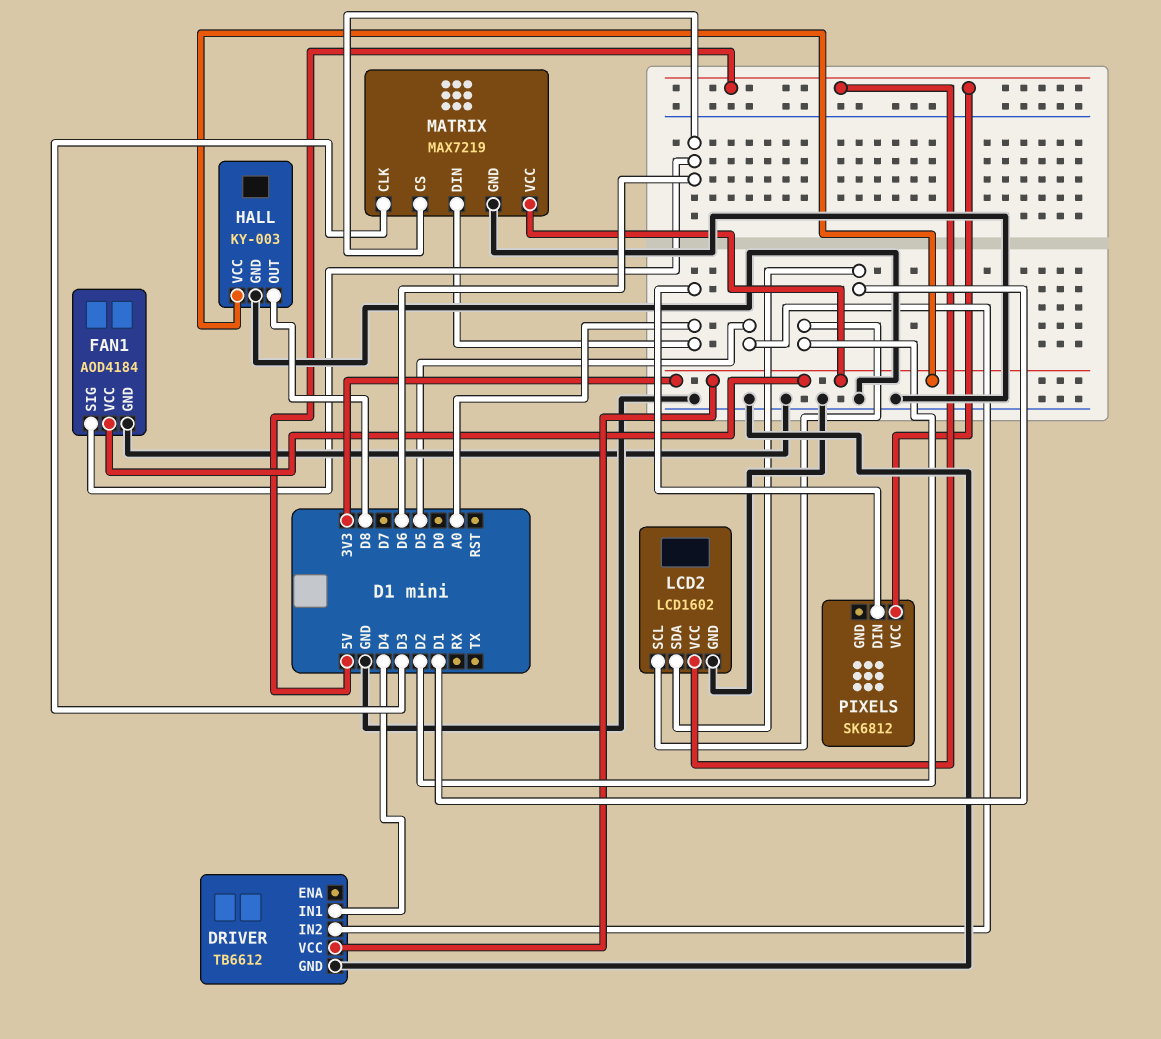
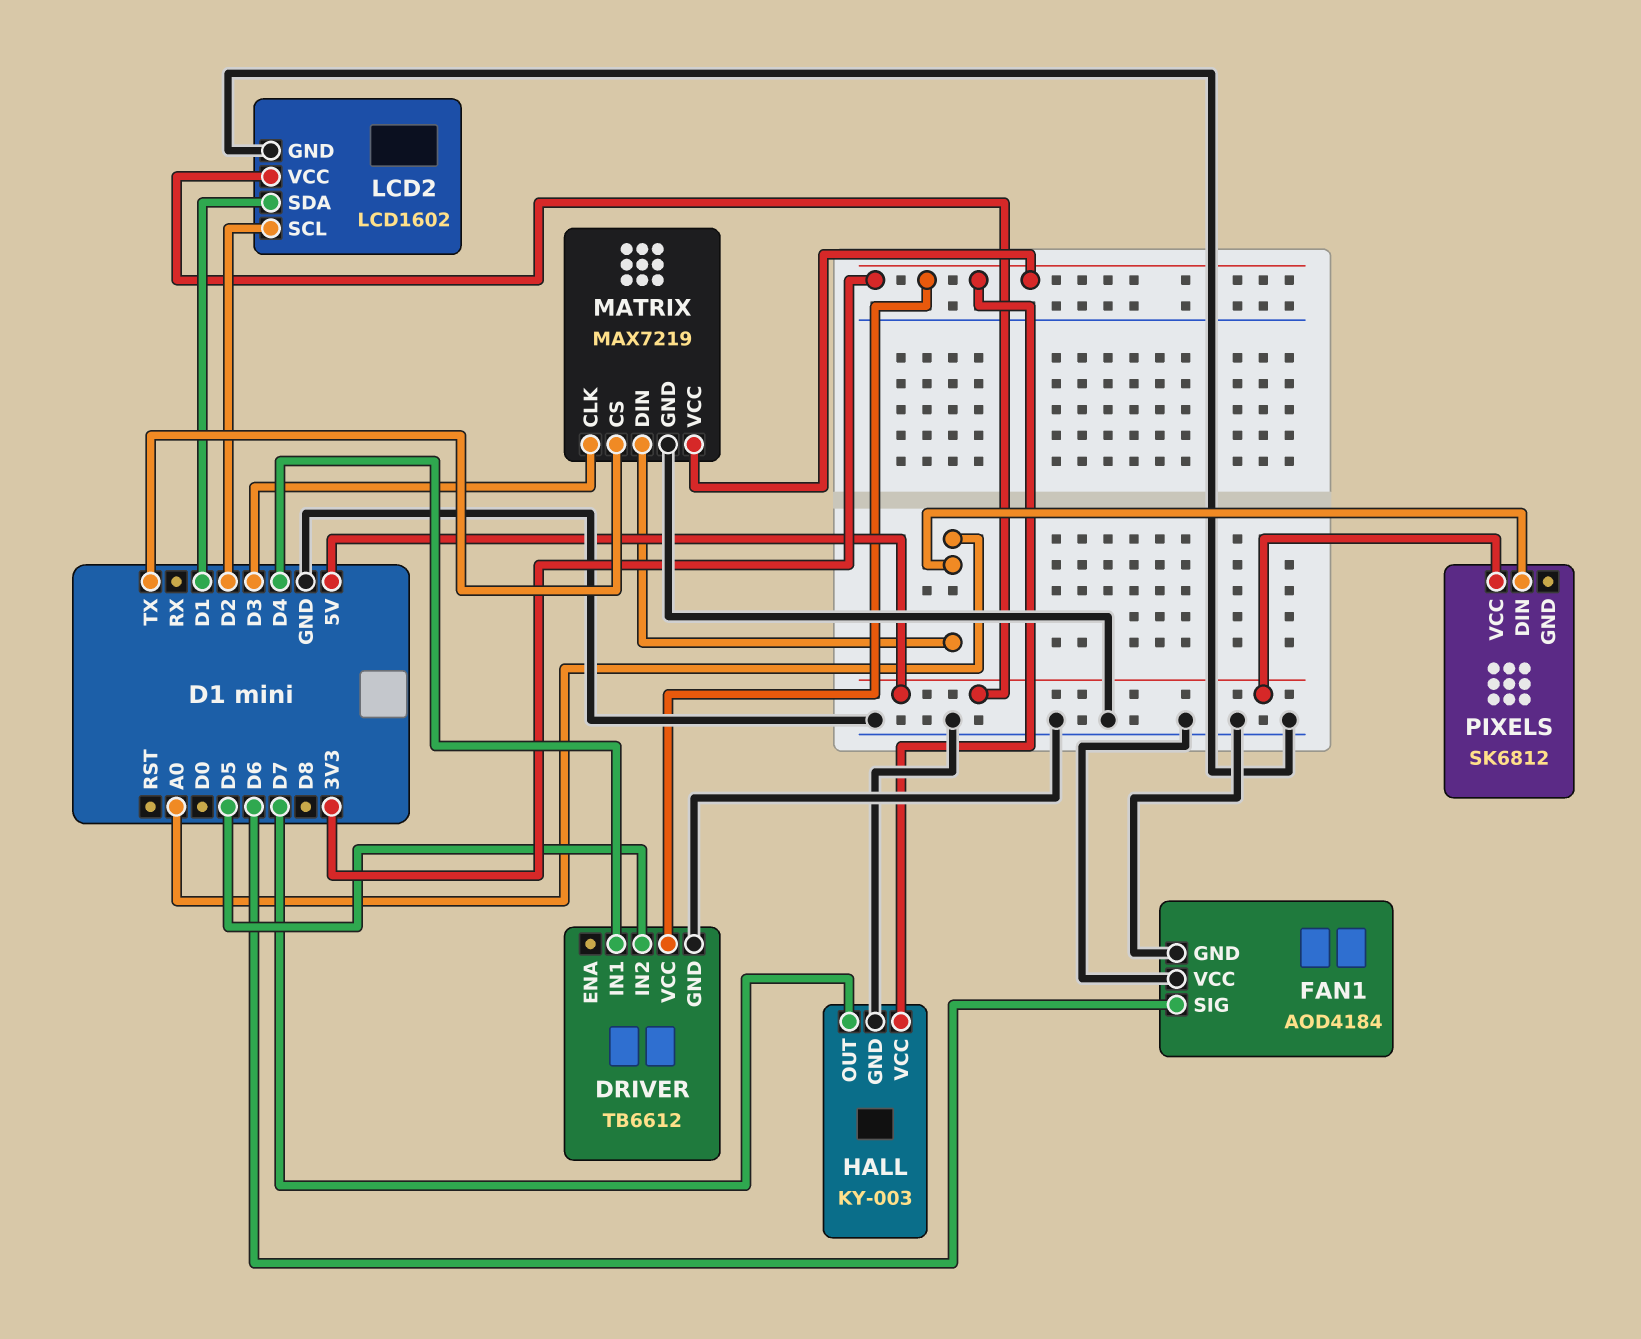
FAN1 pin VCC: 3V3 -> GND
HALL pin OUT: D8 -> D7
MATRIX pin CS: D6 -> TX

